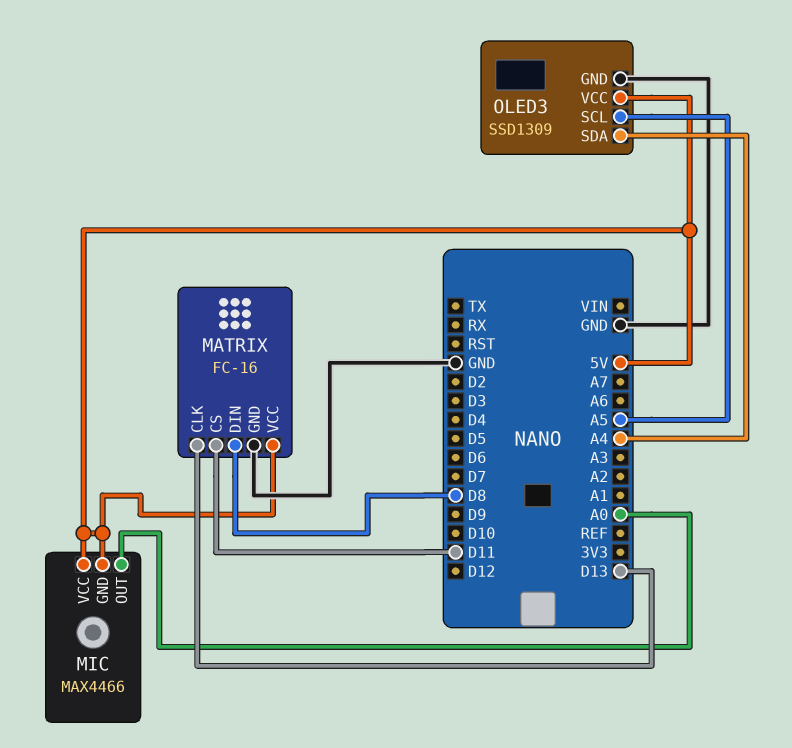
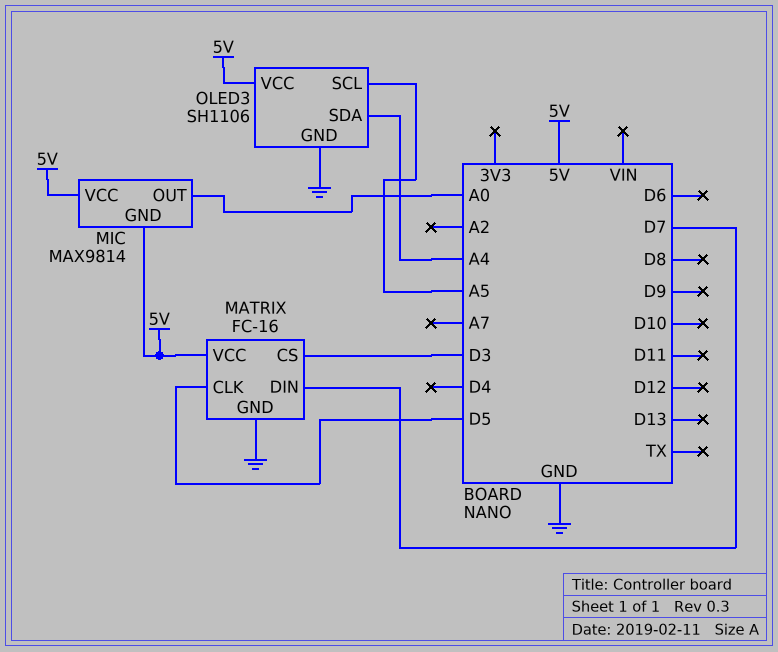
MATRIX pin CLK: D13 -> D5
MATRIX pin CS: D11 -> D3
MATRIX pin DIN: D8 -> D7
MIC: MAX4466 -> MAX9814
OLED3: SSD1309 -> SH1106

